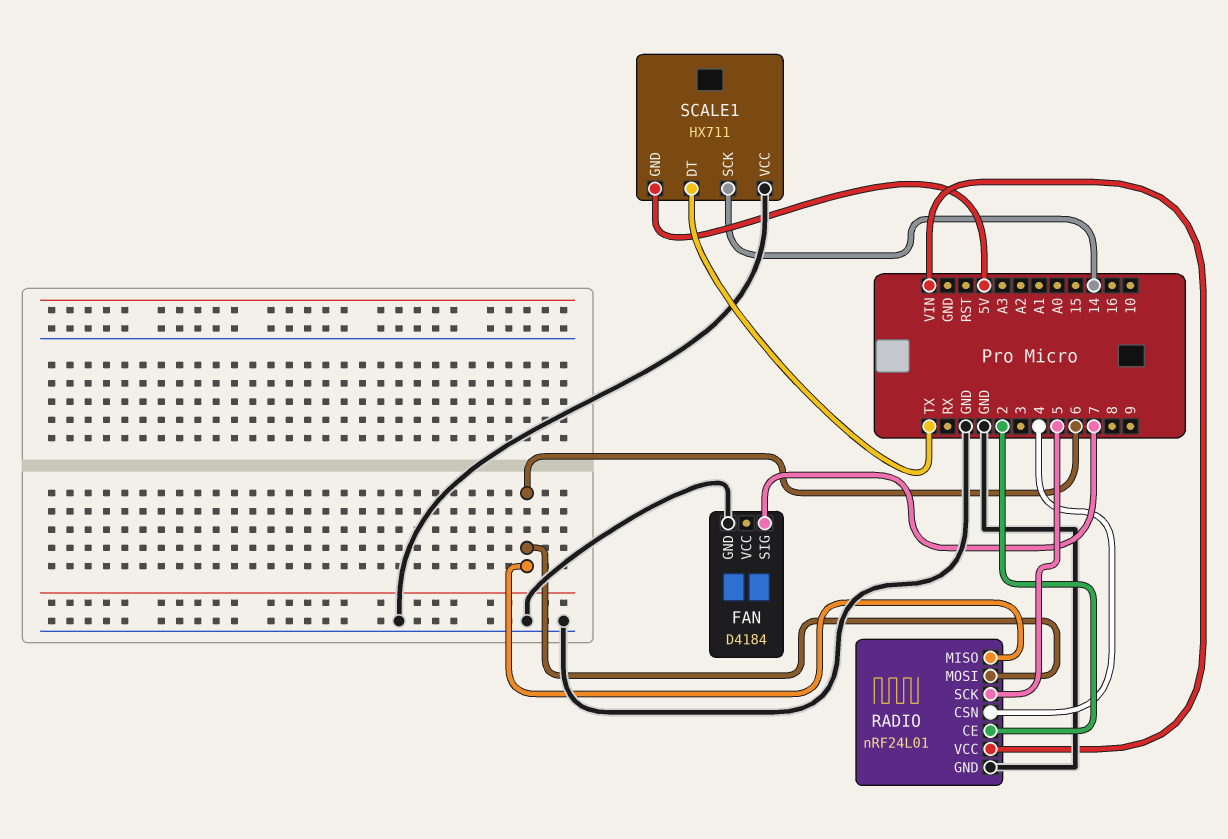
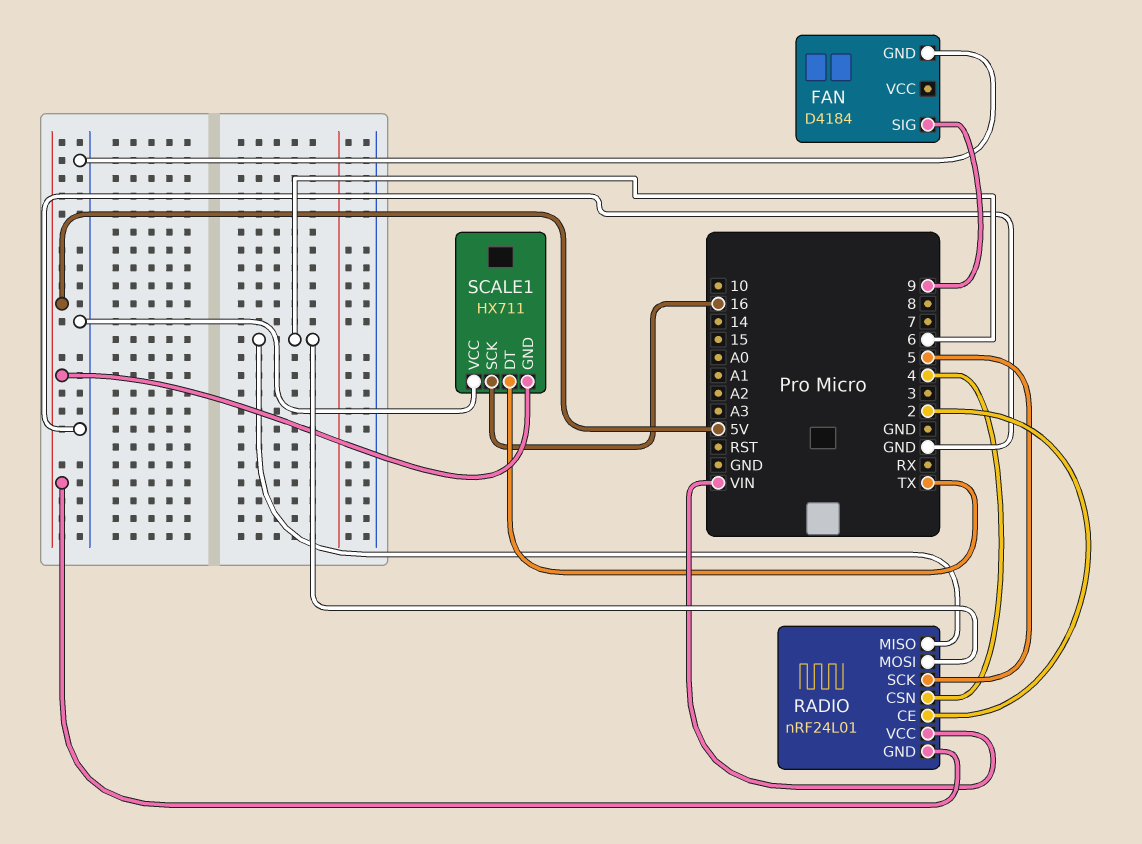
FAN pin SIG: 7 -> 9
RADIO pin GND: GND -> 5V
SCALE1 pin SCK: 14 -> 16

